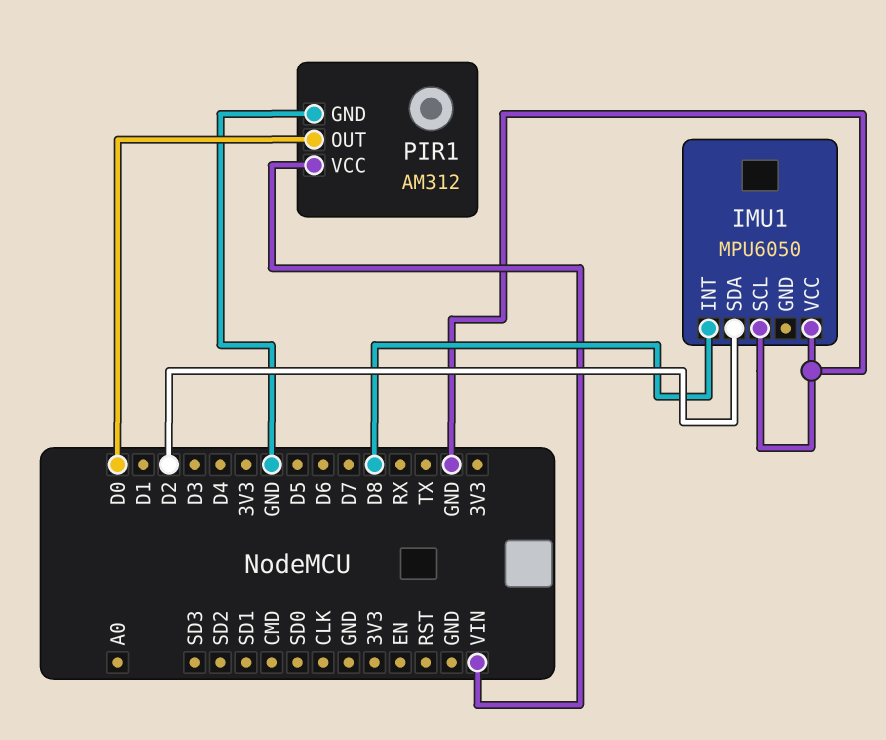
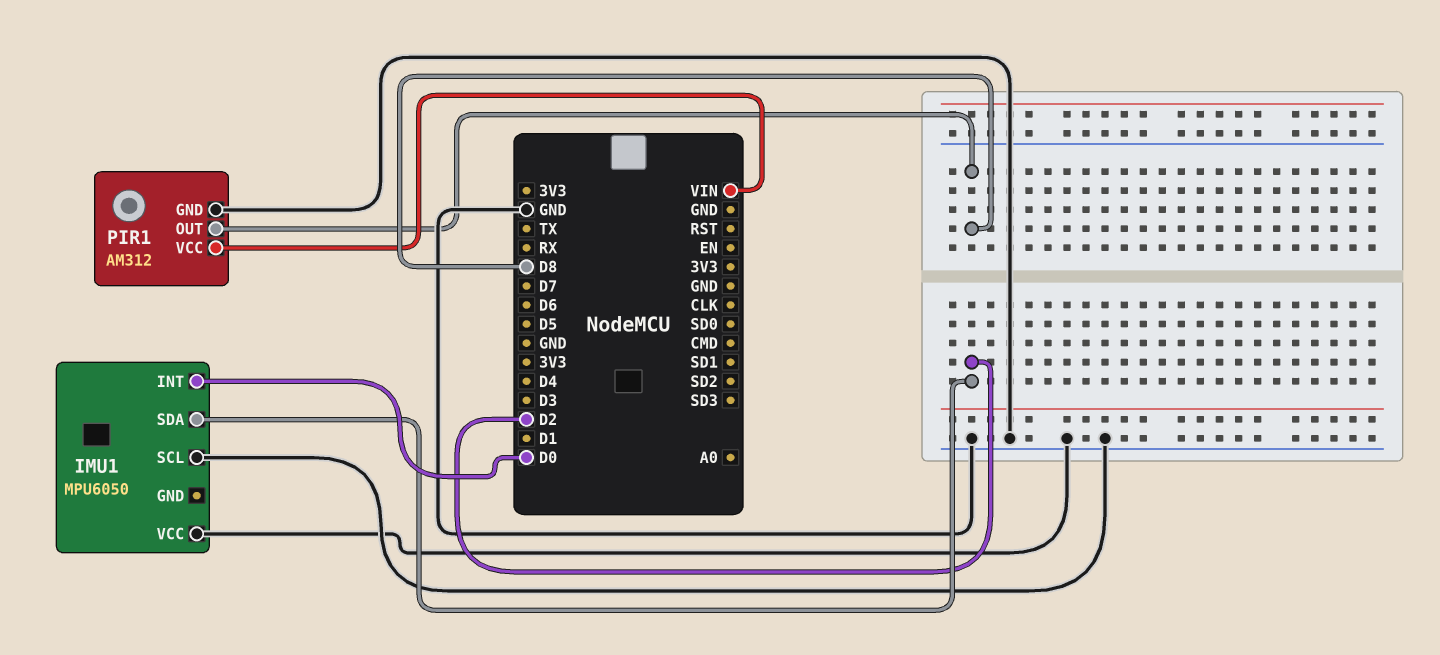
IMU1 pin INT: D8 -> D0
PIR1 pin OUT: D0 -> D8

